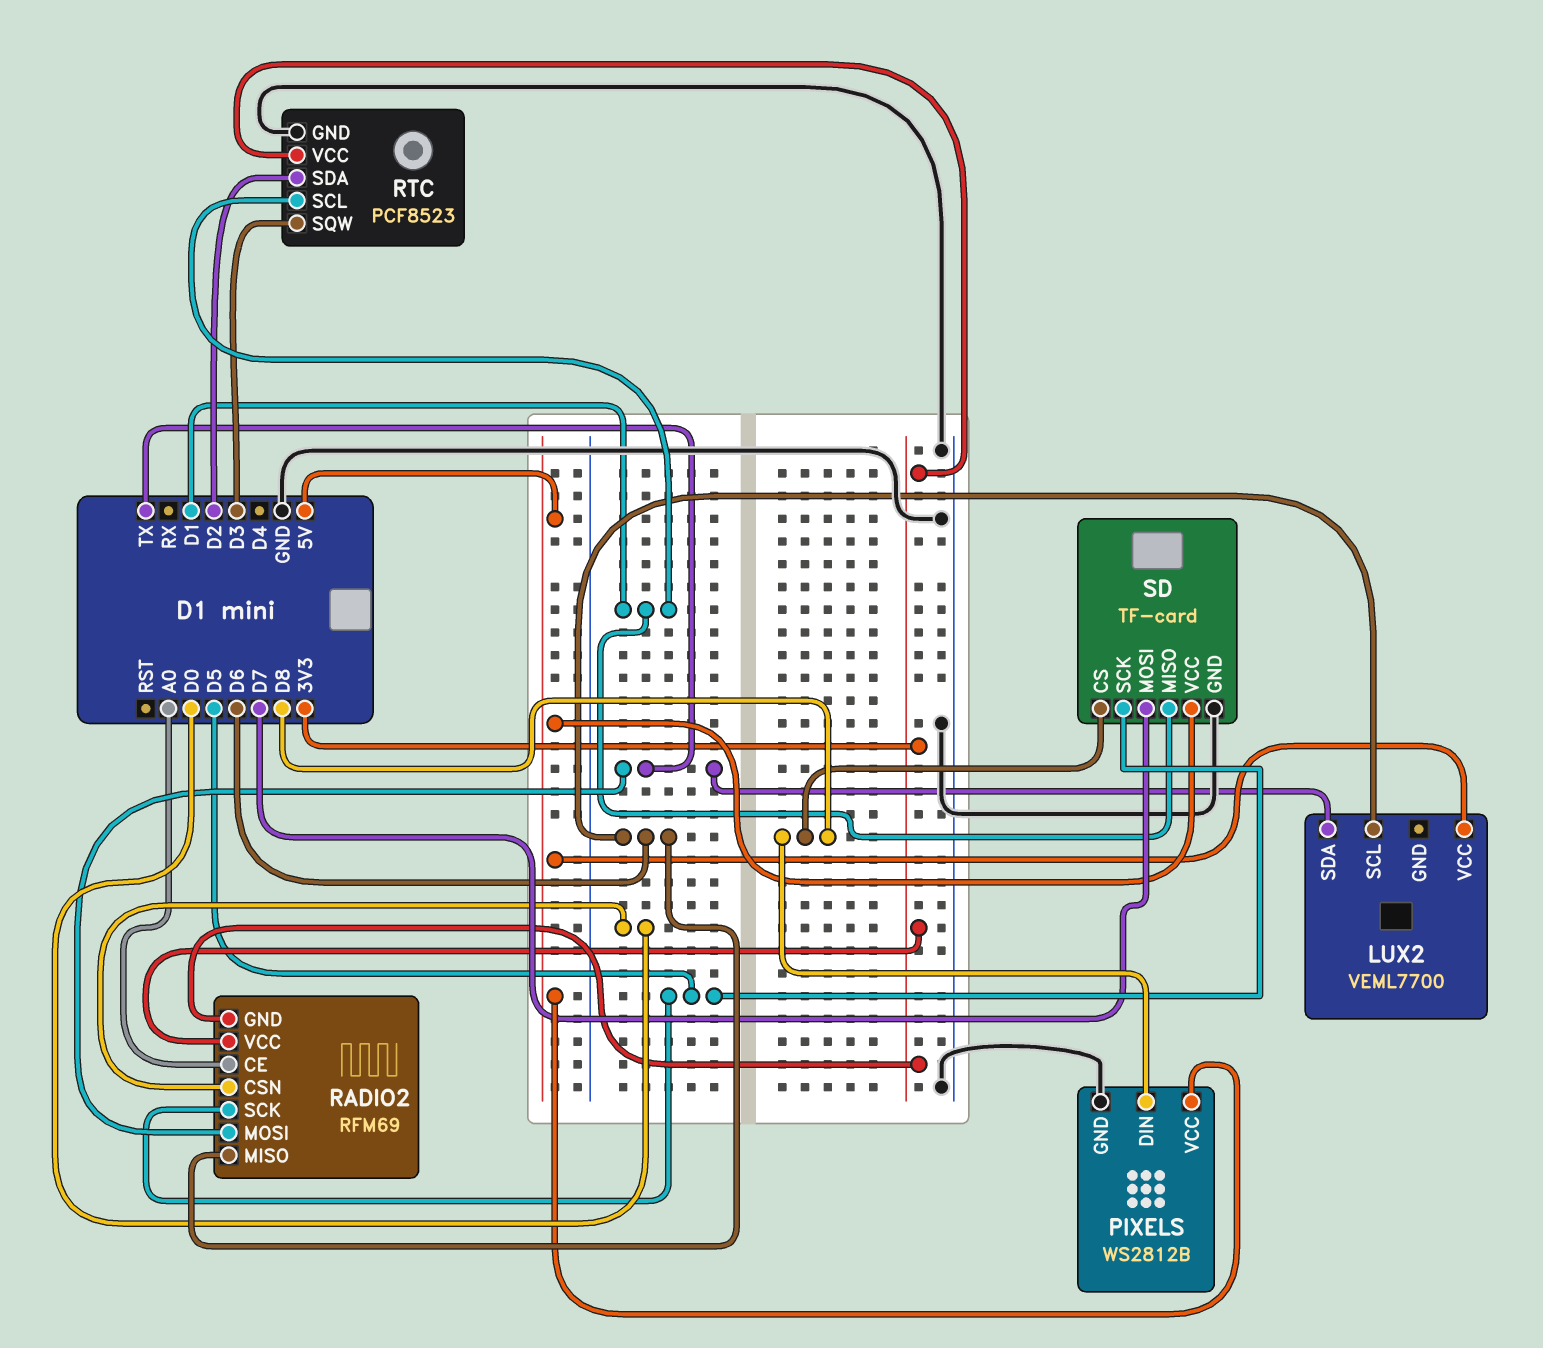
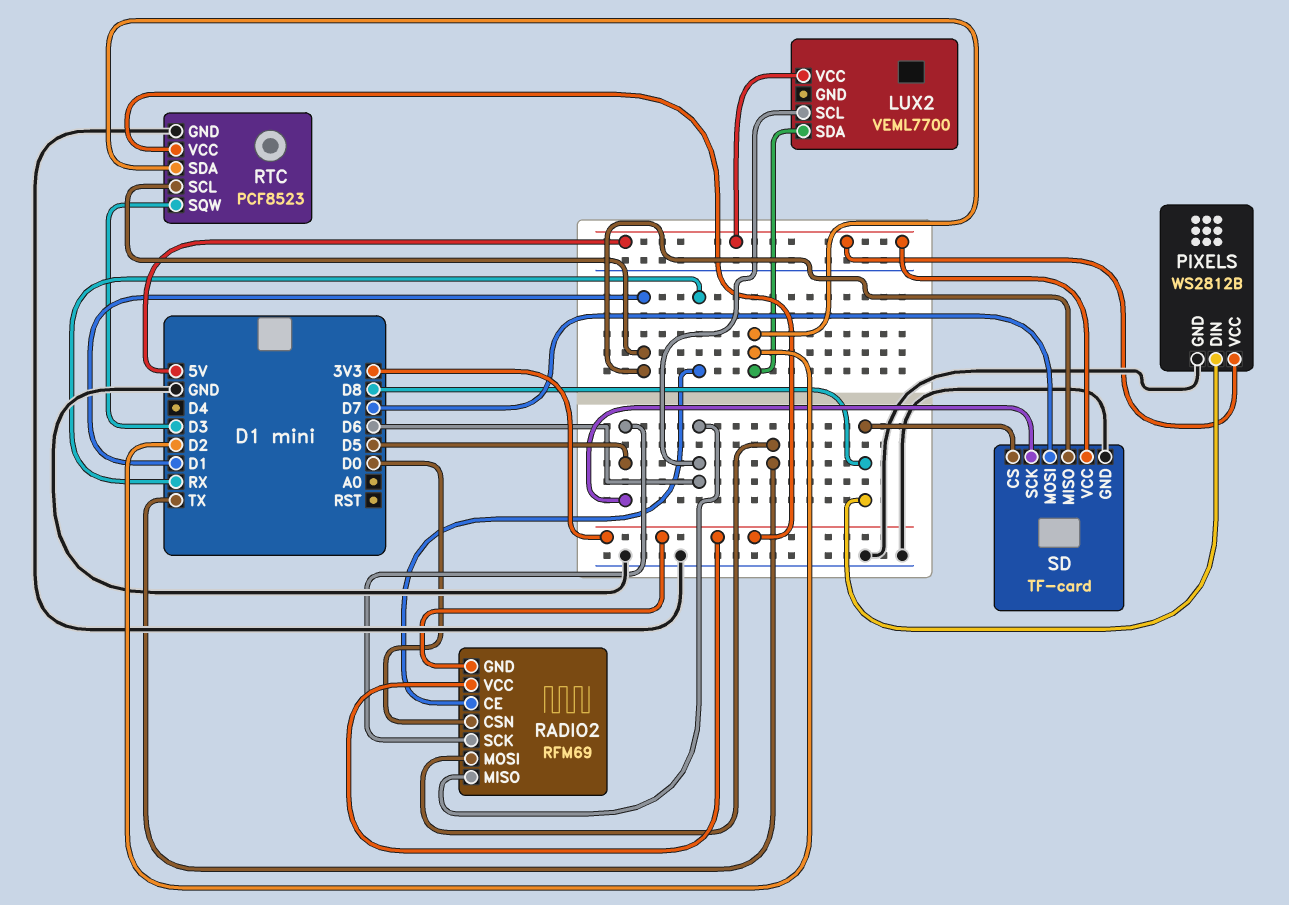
LUX2 pin SDA: TX -> D2
RADIO2 pin CE: A0 -> RX

